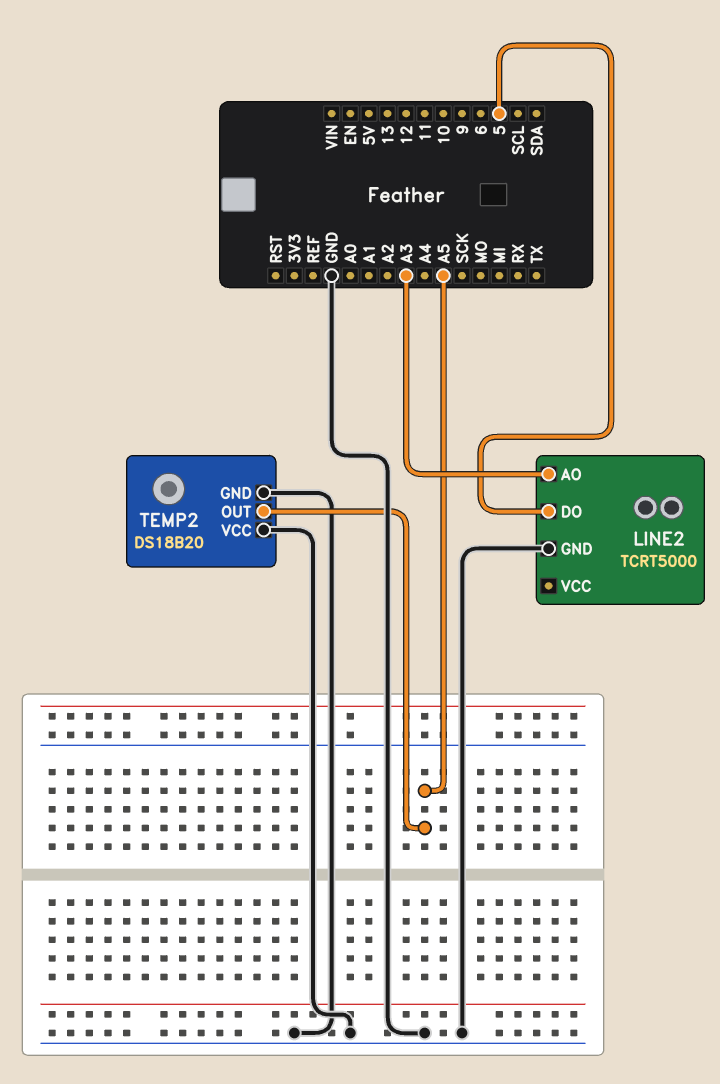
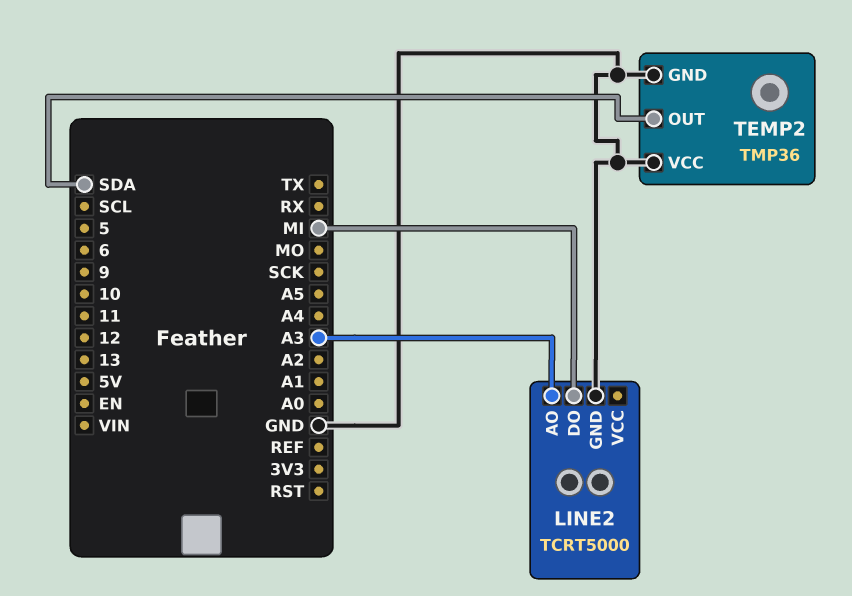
LINE2 pin DO: 5 -> MI
TEMP2: DS18B20 -> TMP36
TEMP2 pin OUT: A5 -> SDA

